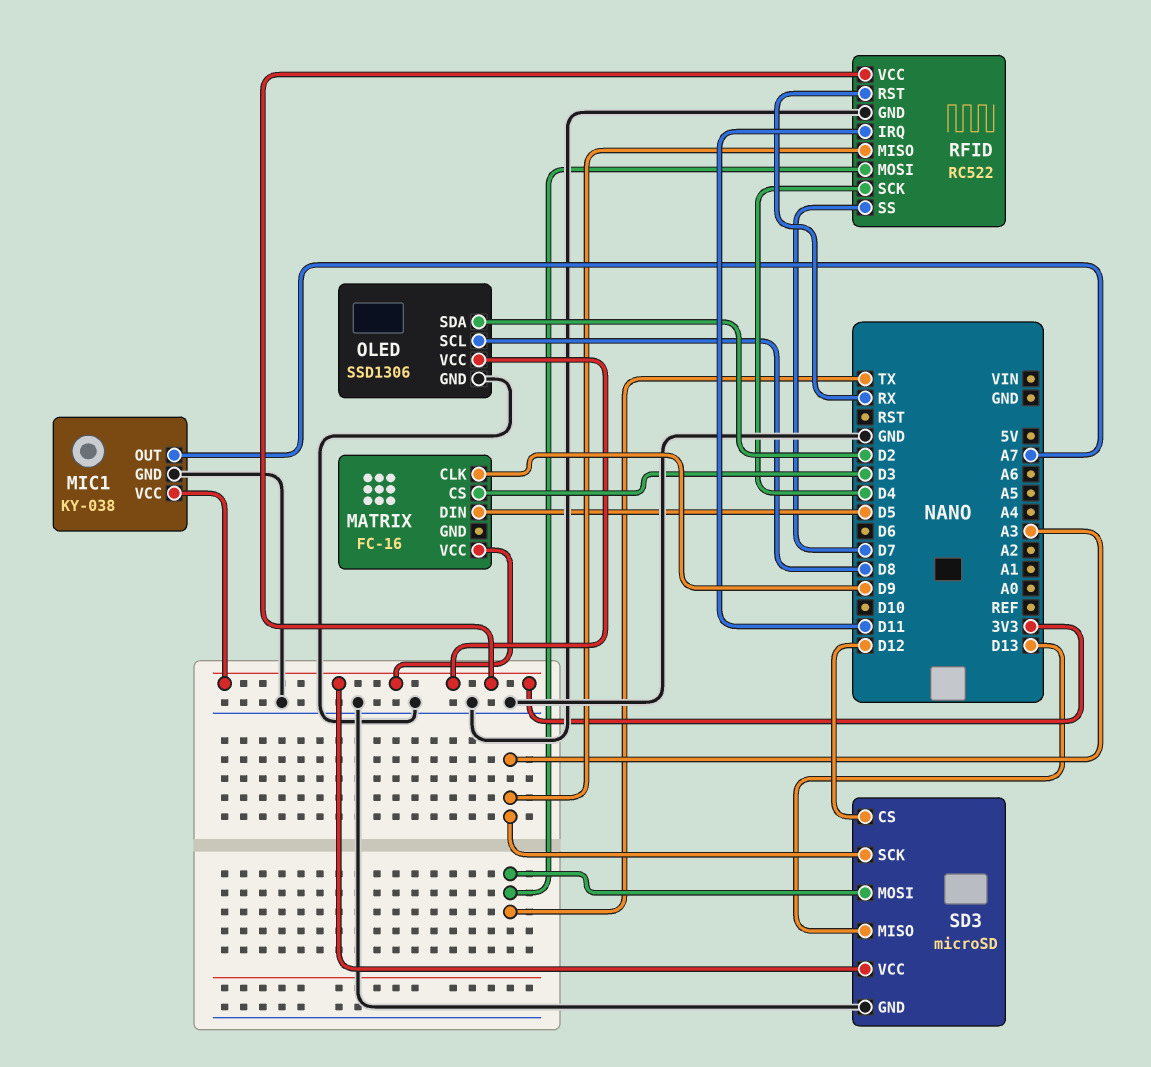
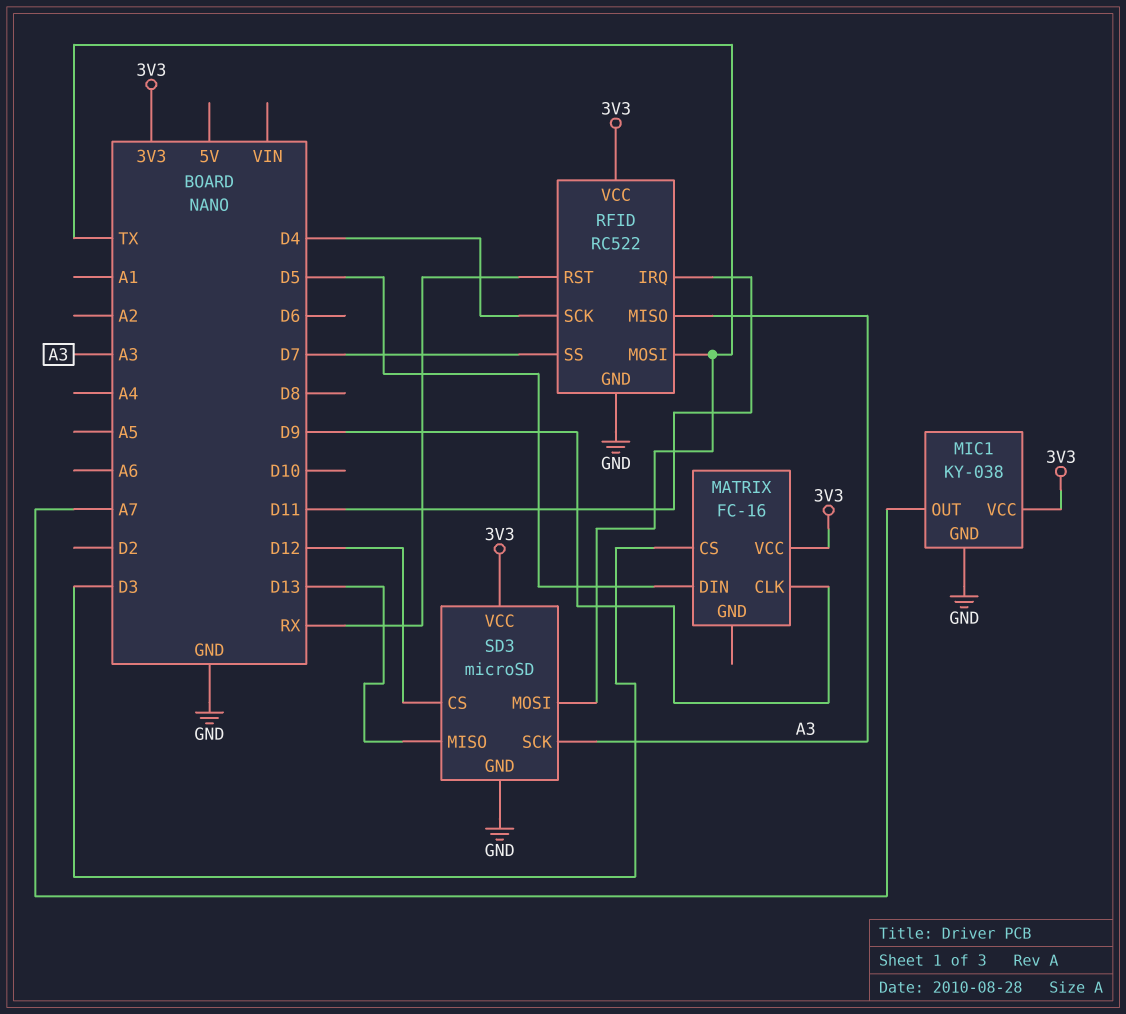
OLED: SSD1306 -> none
OLED pin GND: GND -> none
OLED pin SCL: D8 -> none
OLED pin SDA: D2 -> none
OLED pin VCC: 3V3 -> none

